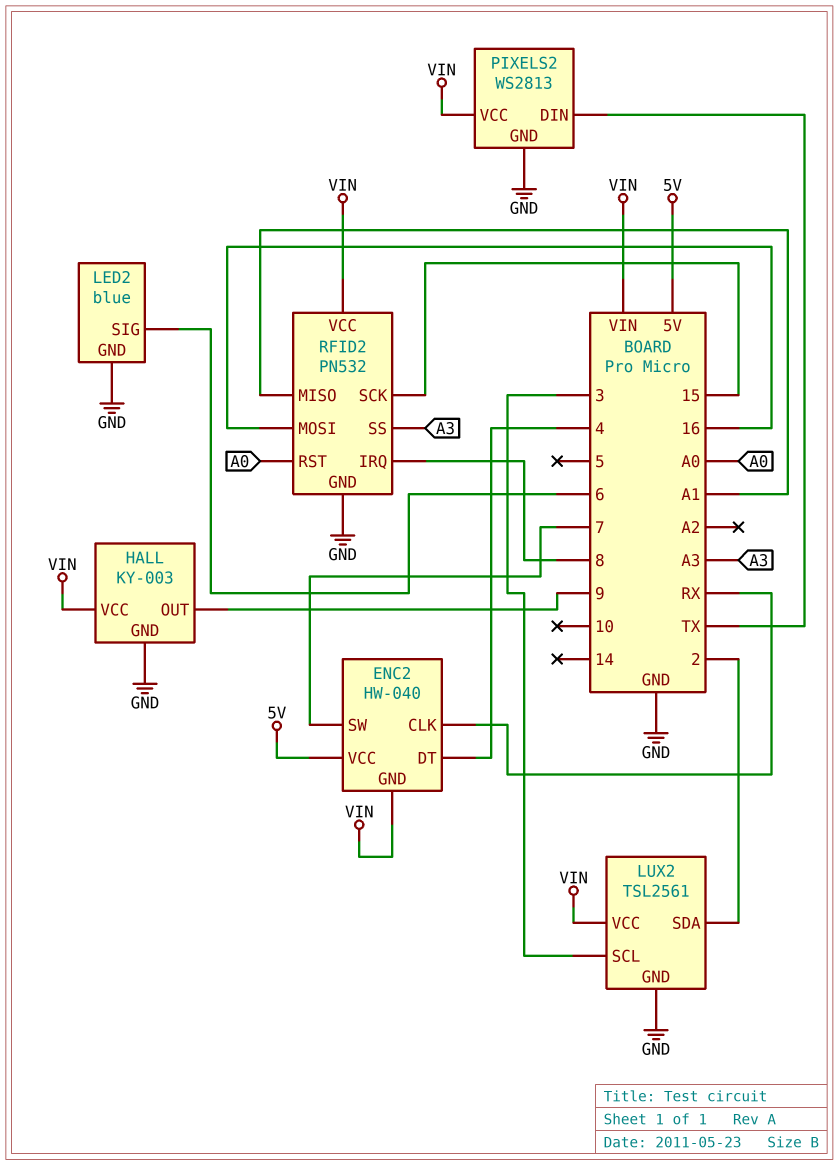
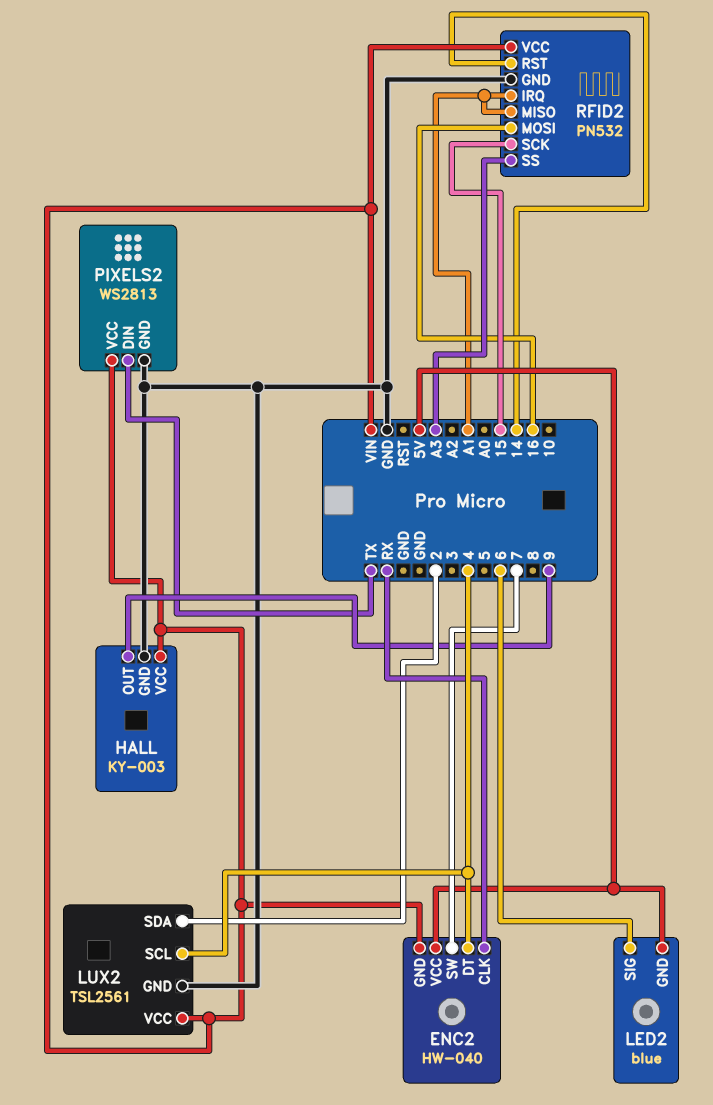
LED2 pin GND: GND -> 5V
LUX2 pin SCL: 3 -> 4
RFID2 pin IRQ: 8 -> A1
RFID2 pin RST: A0 -> 14

